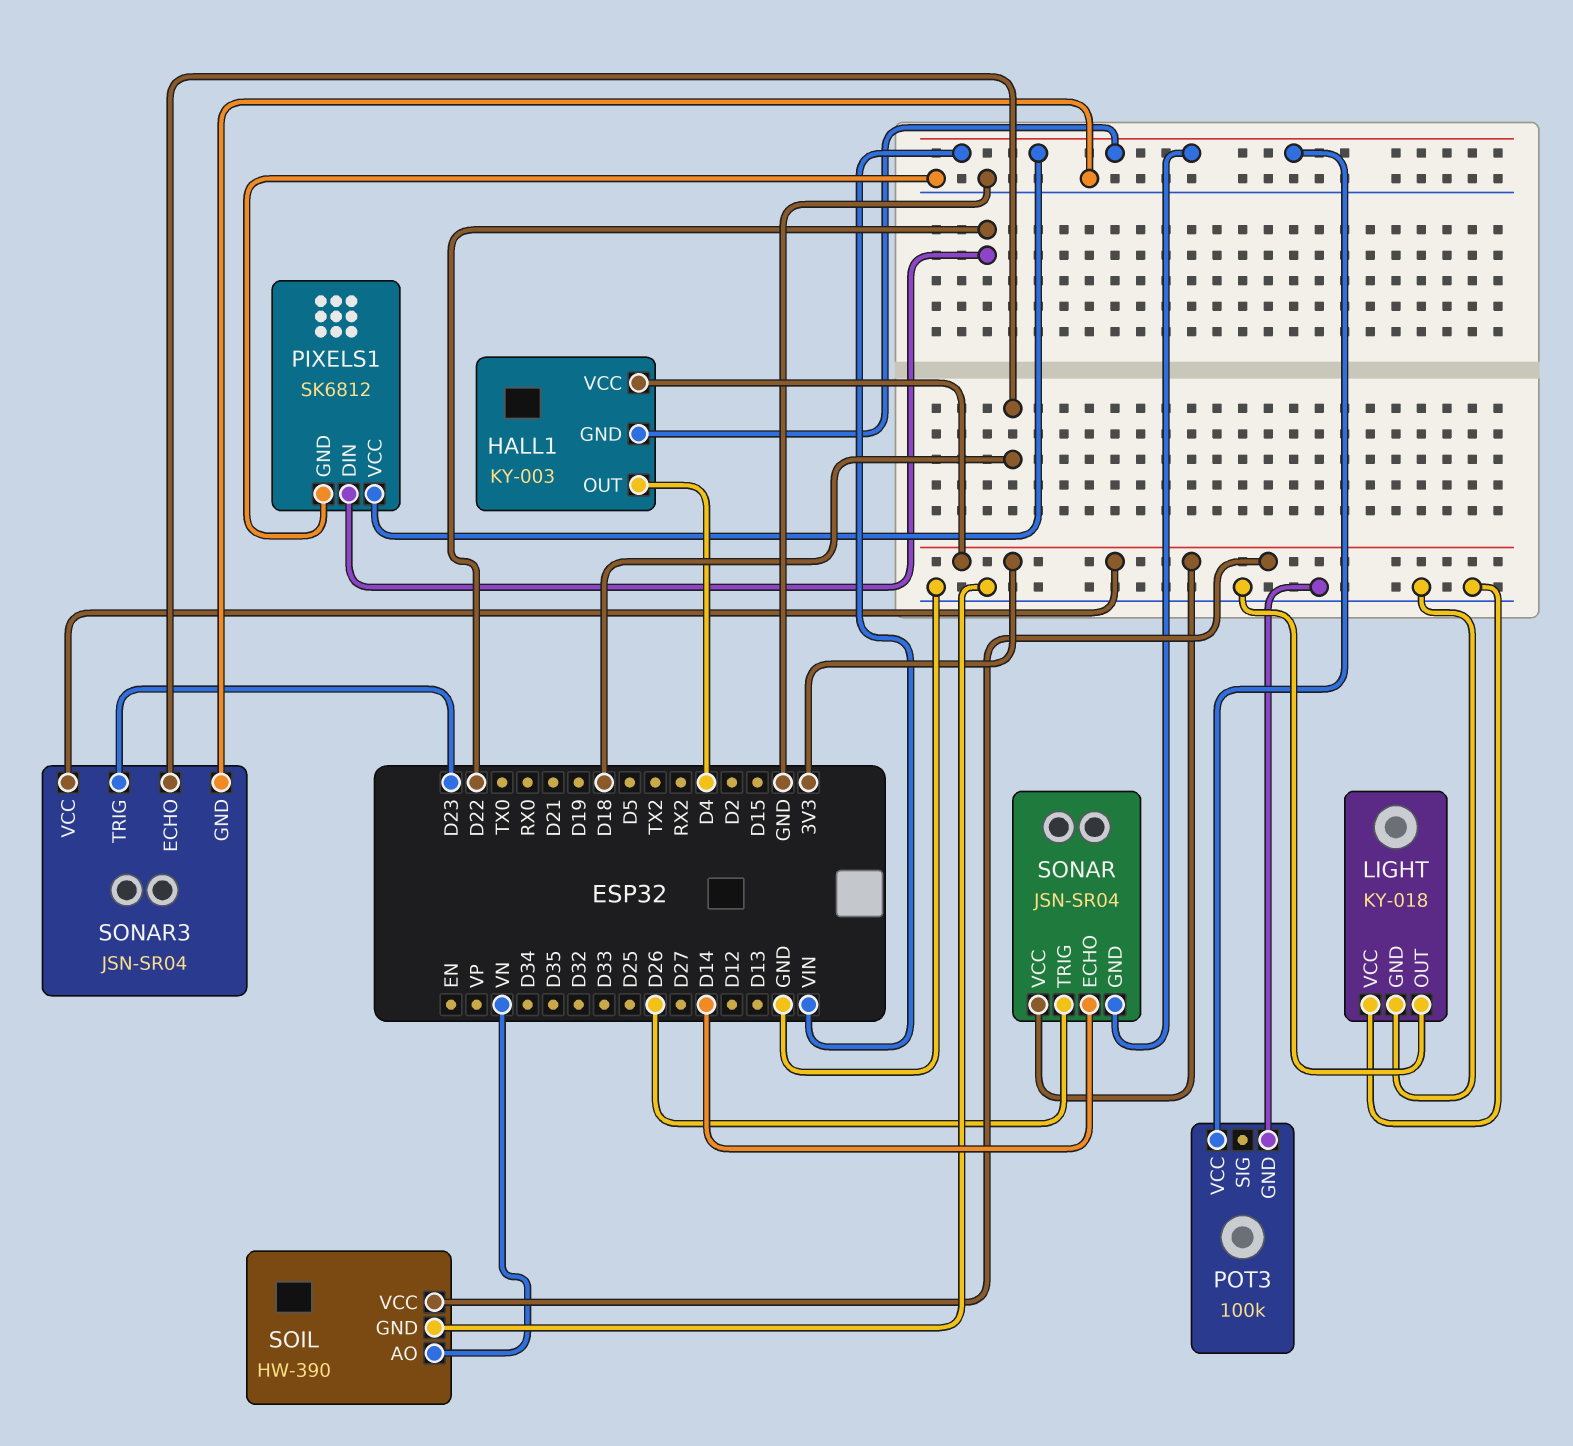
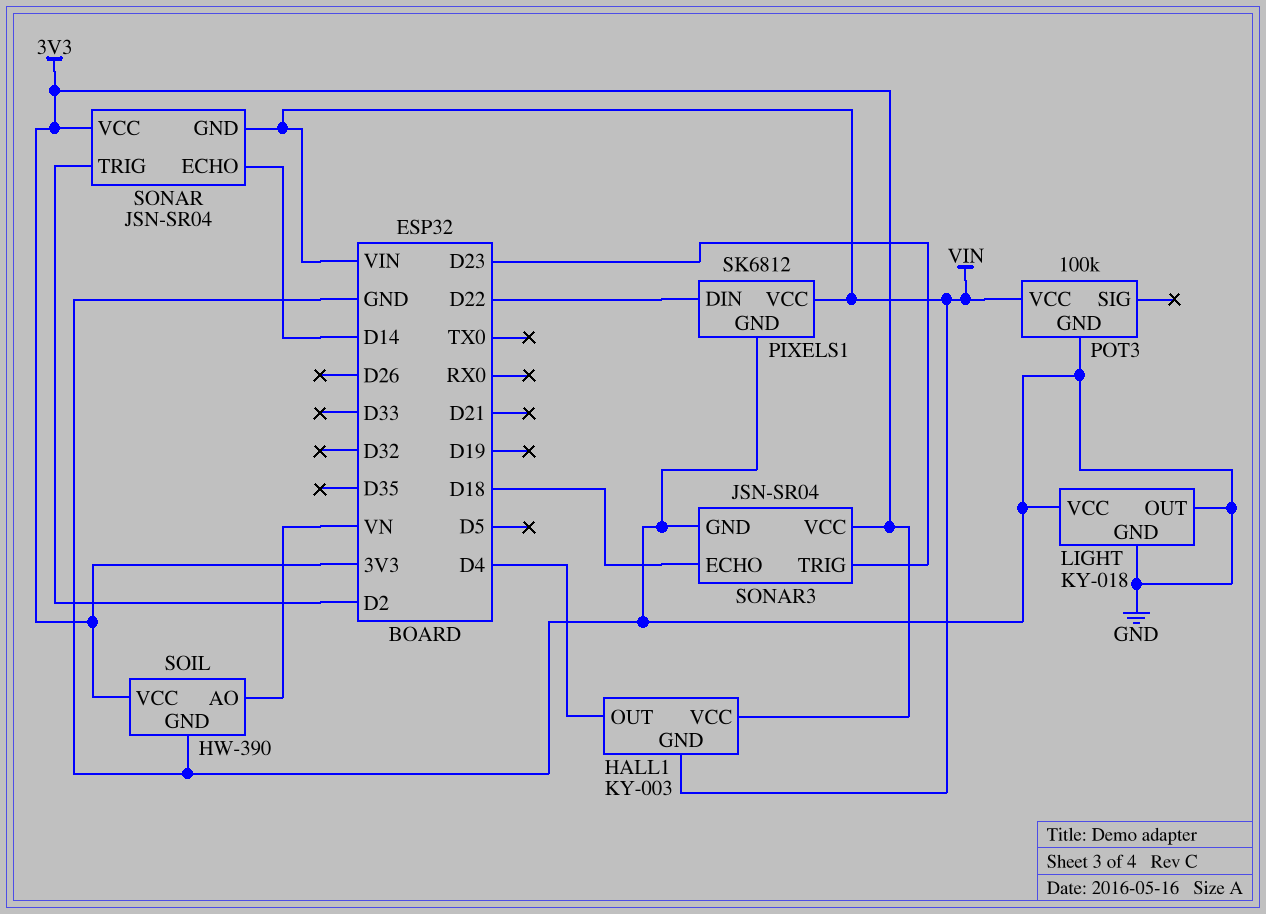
SONAR pin TRIG: D26 -> D2

